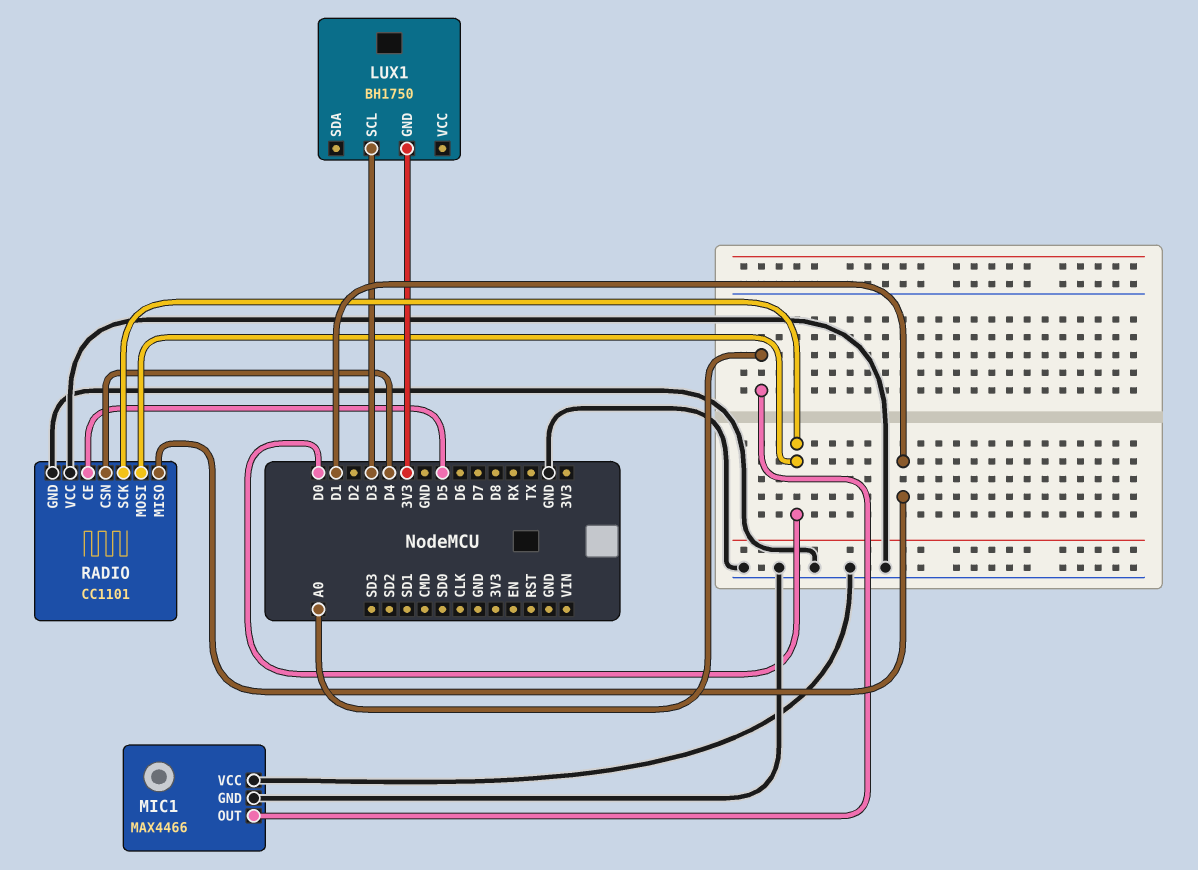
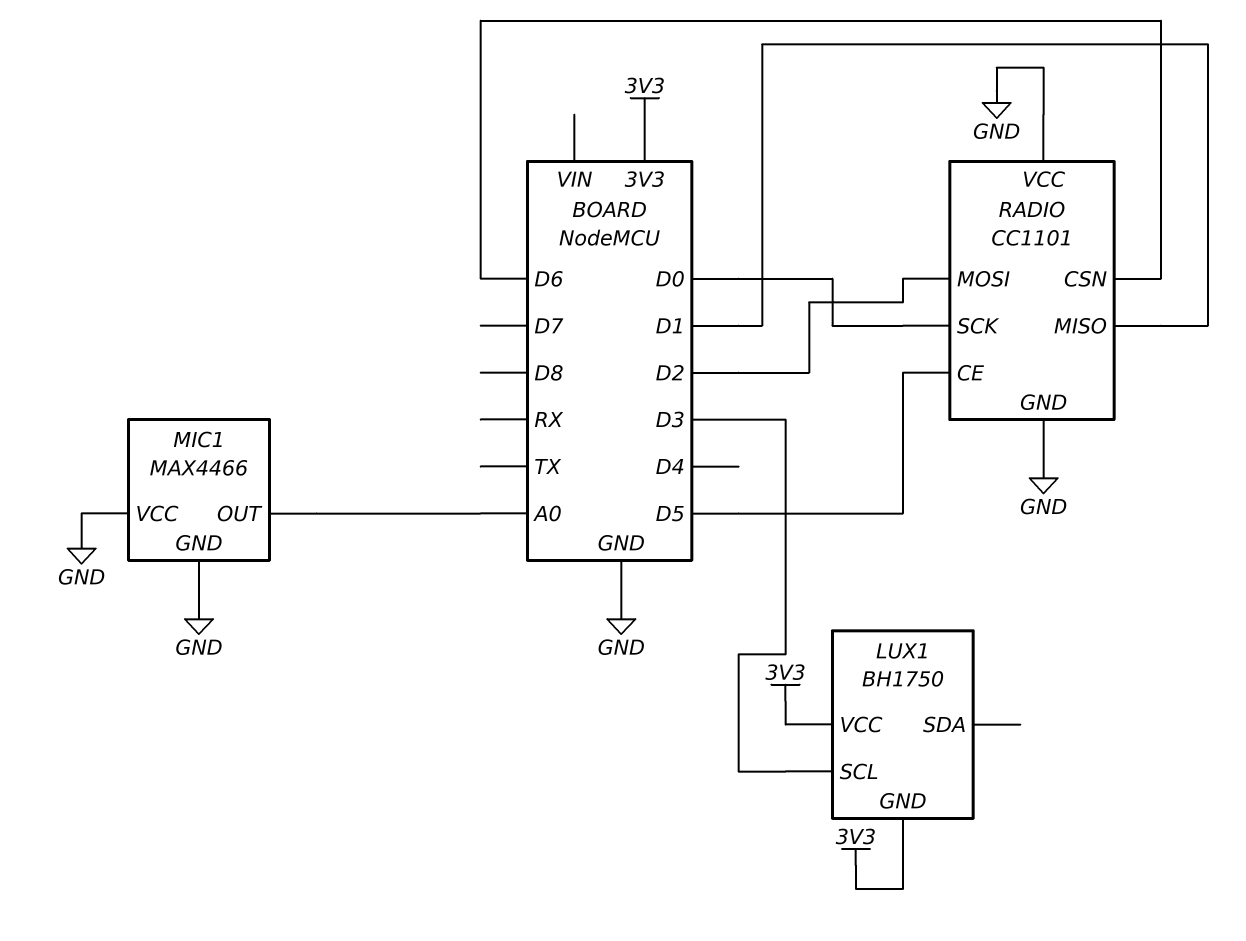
LUX1 pin VCC: none -> 3V3
RADIO pin CSN: D4 -> D6
RADIO pin MOSI: D0 -> D2

